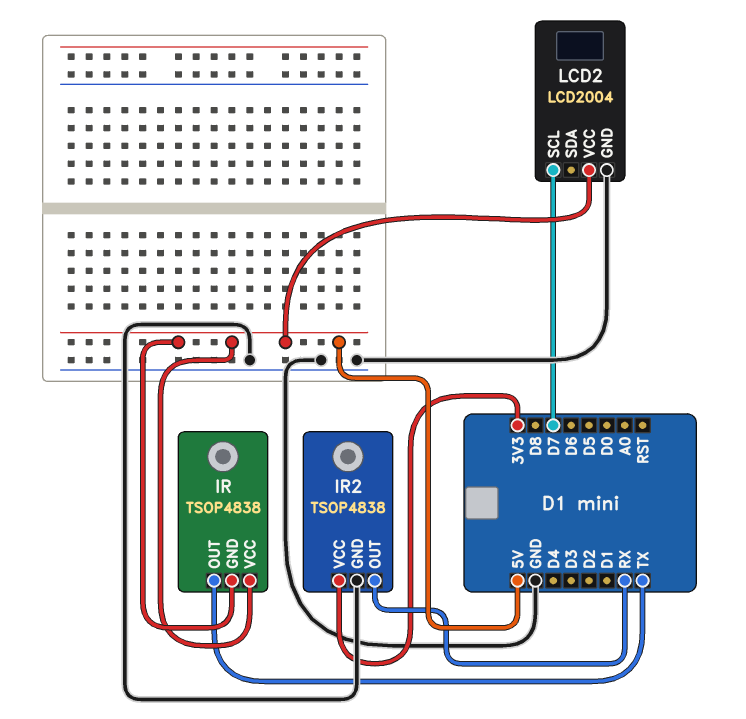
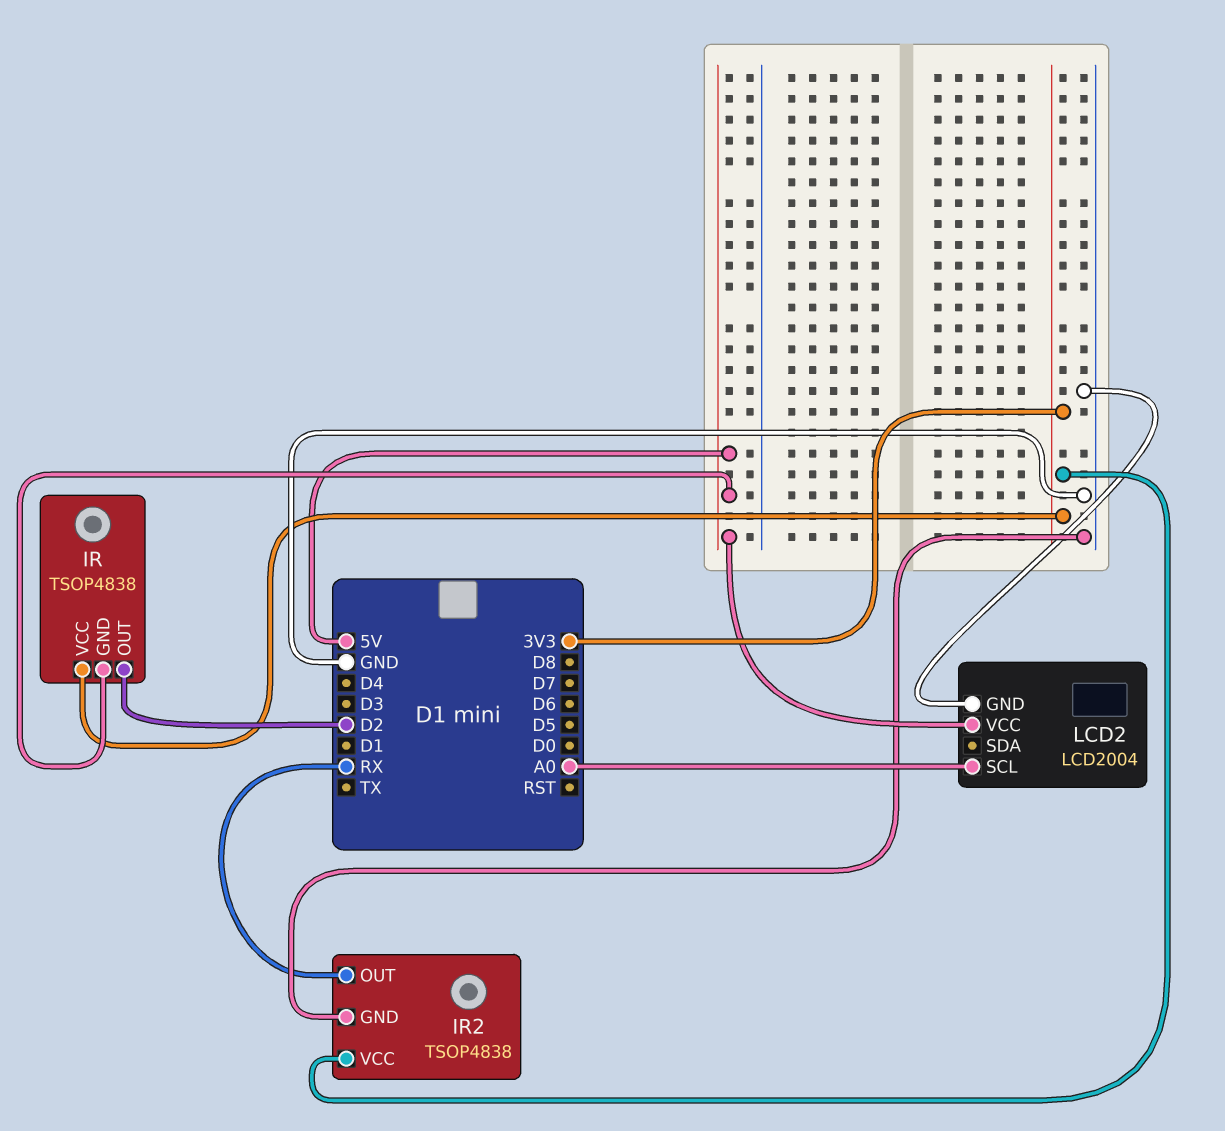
IR pin OUT: TX -> D2
IR pin VCC: 5V -> 3V3
LCD2 pin SCL: D7 -> A0

